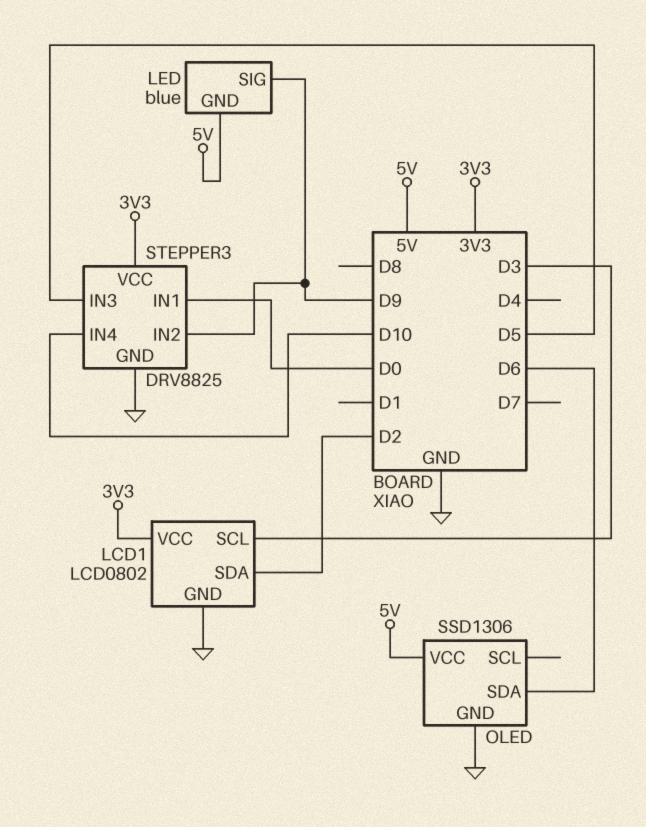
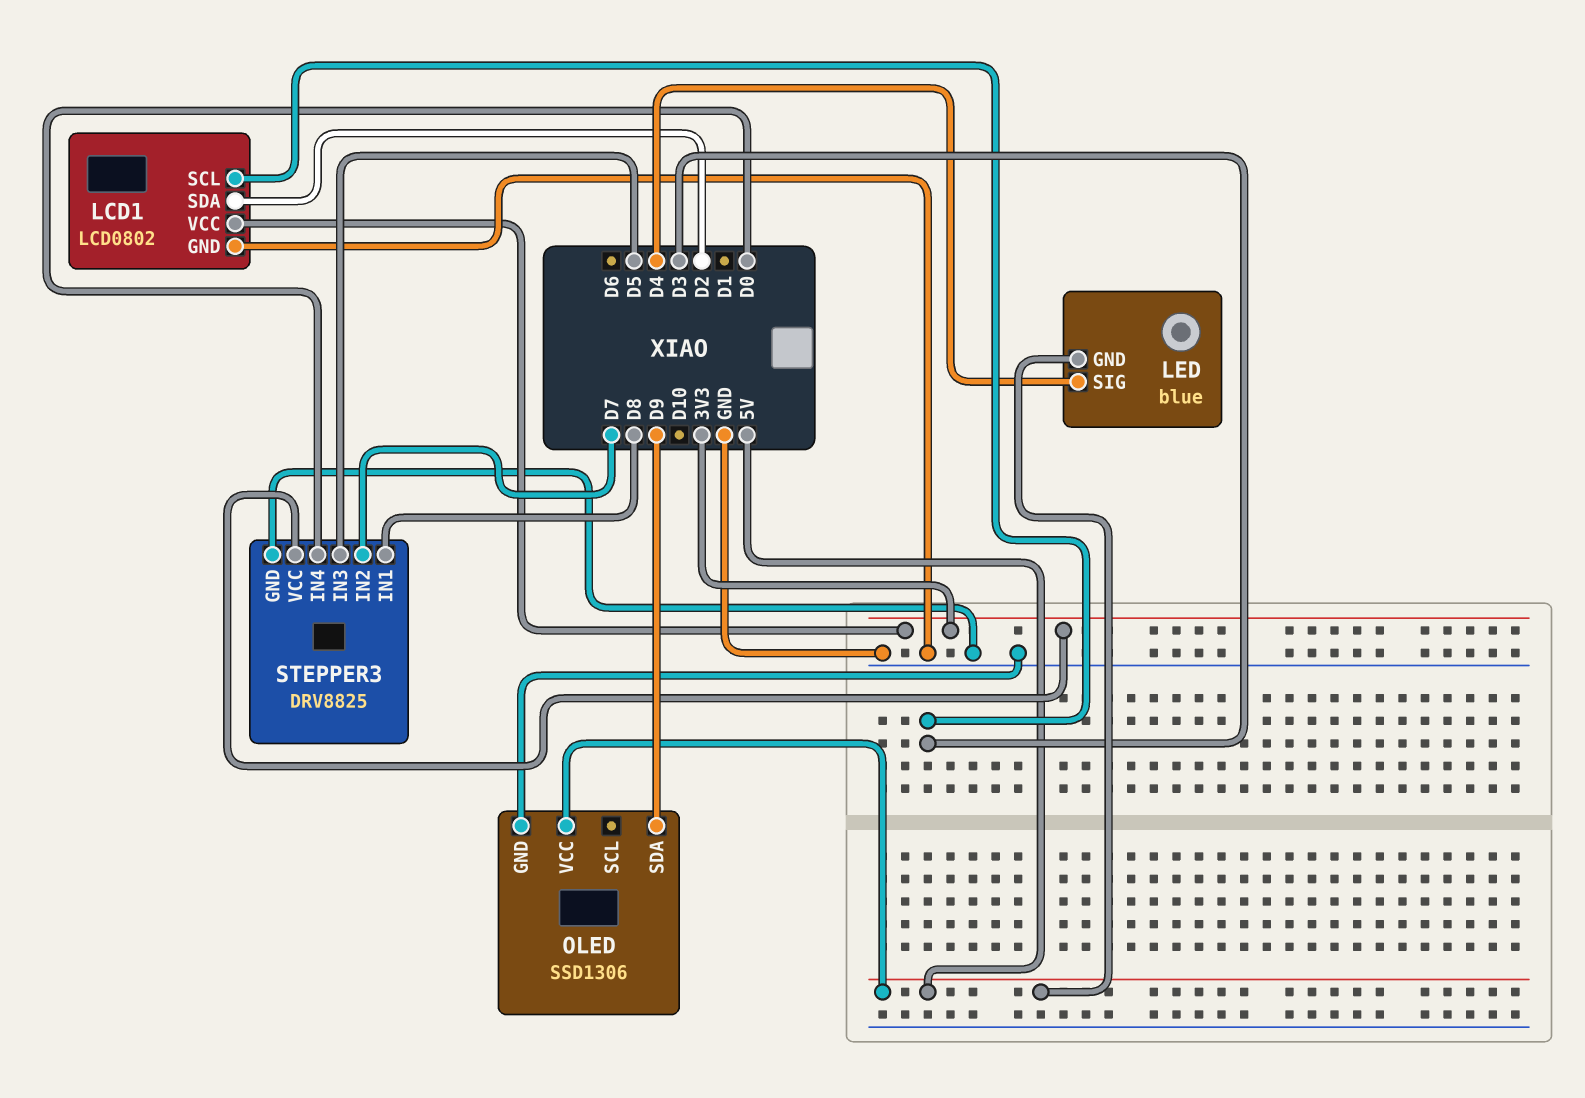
LED pin SIG: D9 -> D4
OLED pin SDA: D6 -> D9
STEPPER3 pin IN1: D0 -> D8
STEPPER3 pin IN2: D9 -> D7
STEPPER3 pin IN4: D10 -> D0

